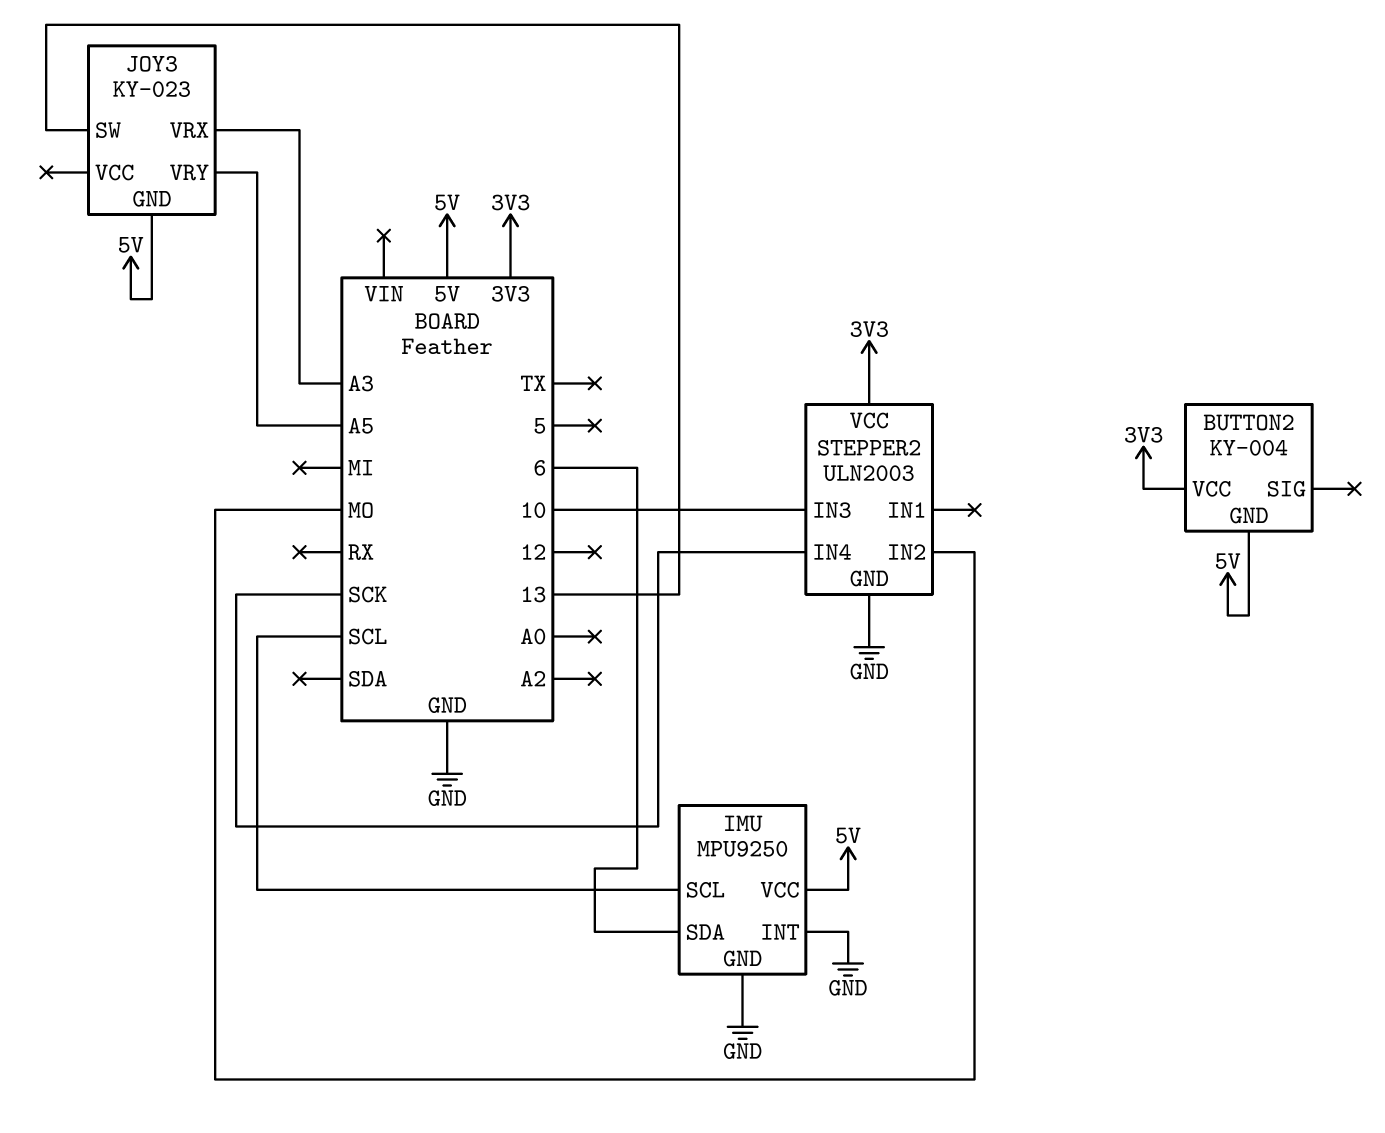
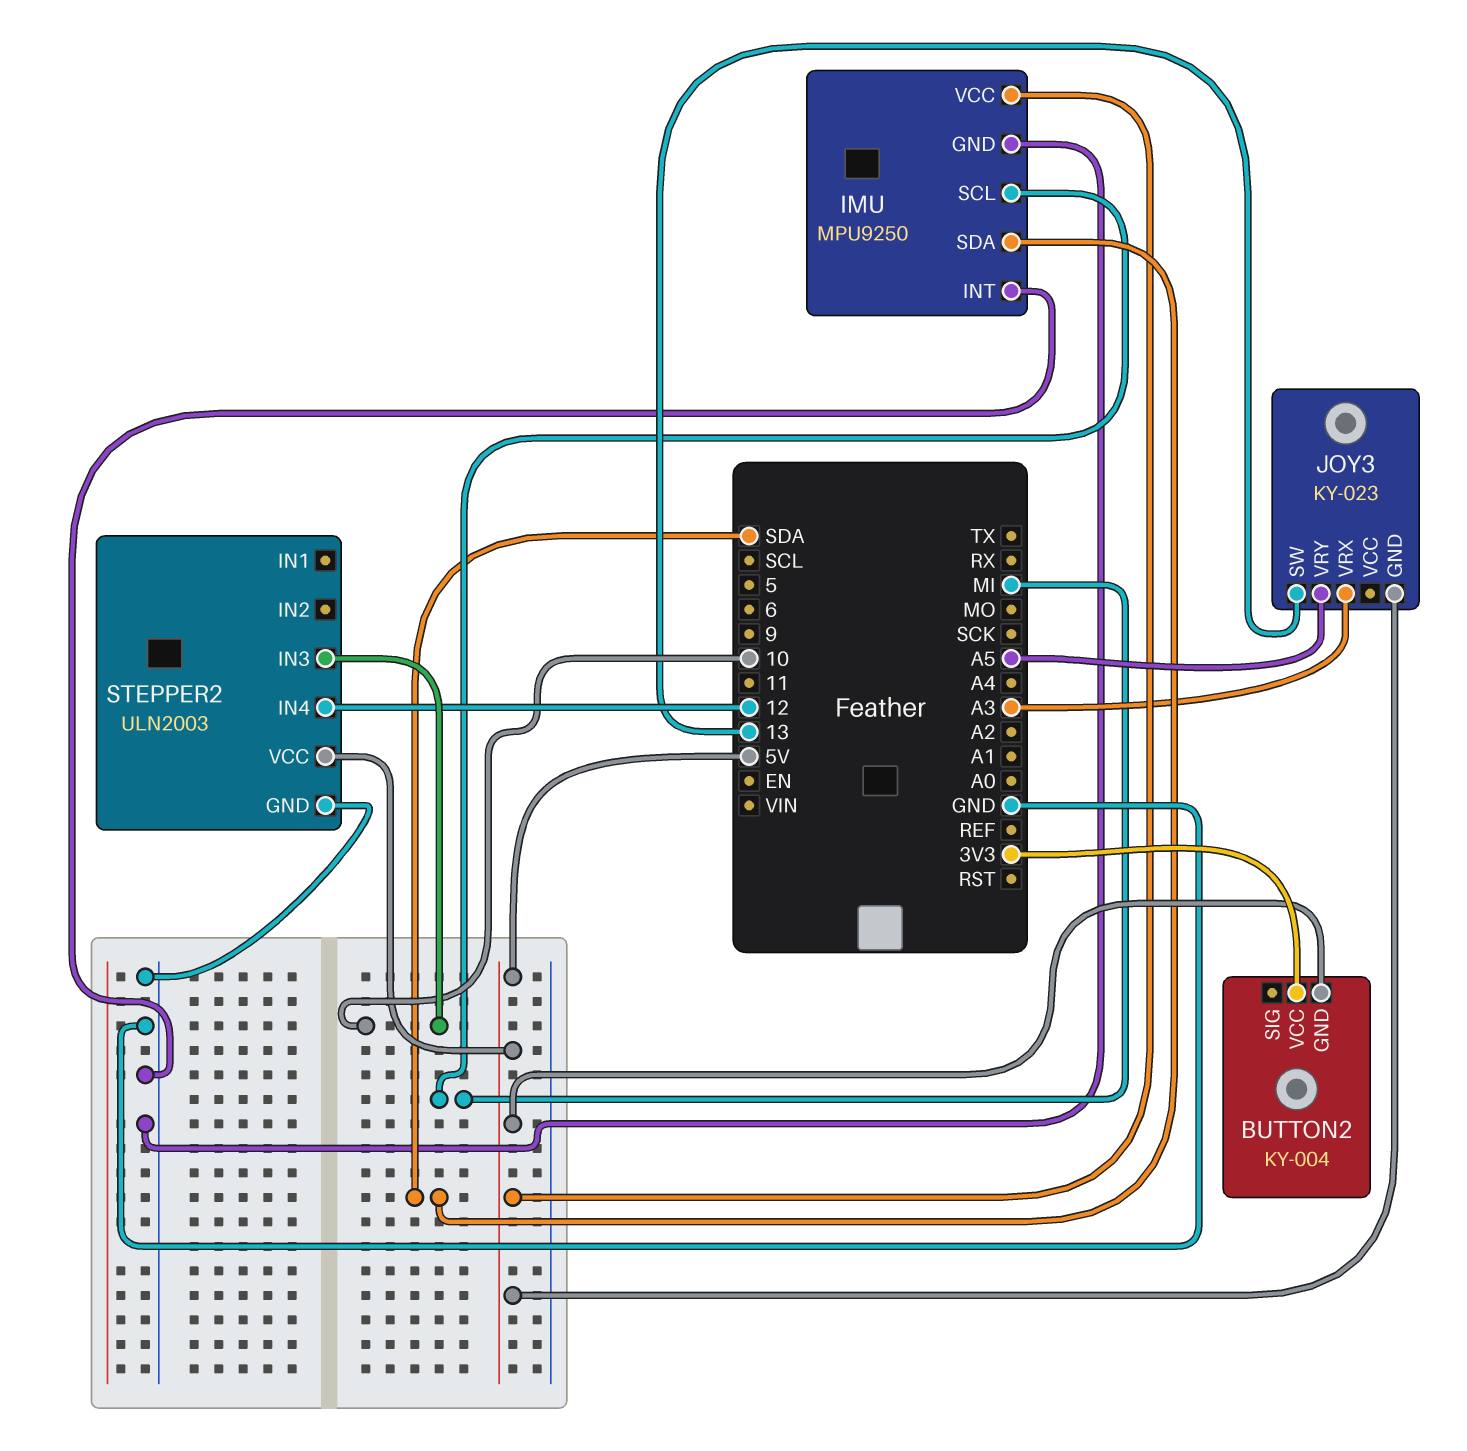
IMU pin SCL: SCL -> MI
IMU pin SDA: 6 -> SDA
STEPPER2 pin IN2: MO -> none
STEPPER2 pin IN4: SCK -> 12
STEPPER2 pin VCC: 3V3 -> 5V

